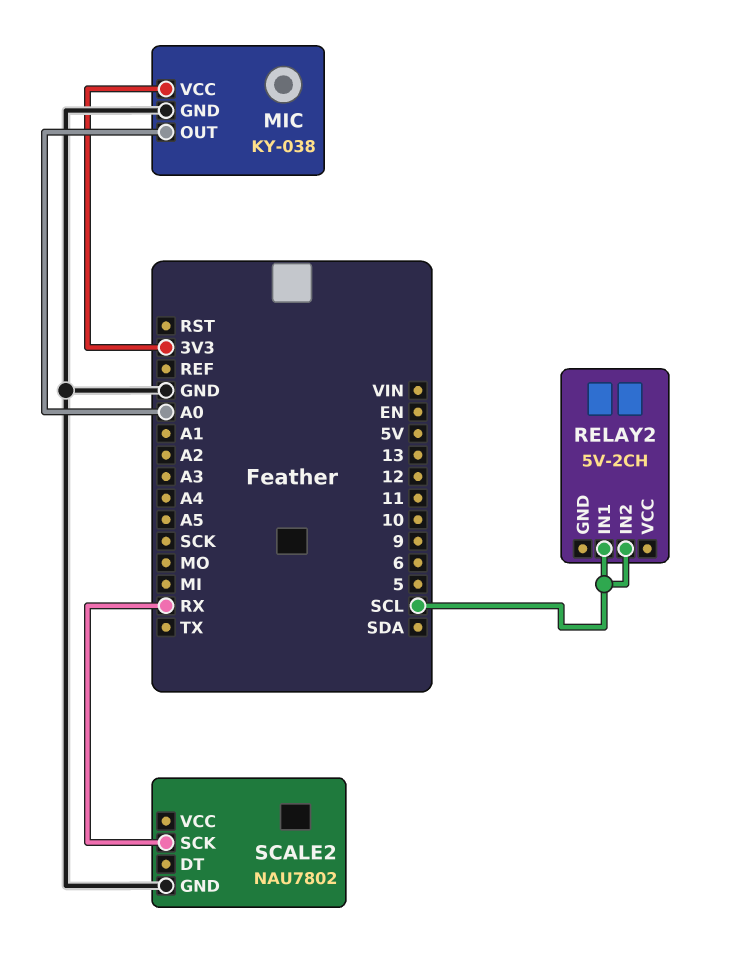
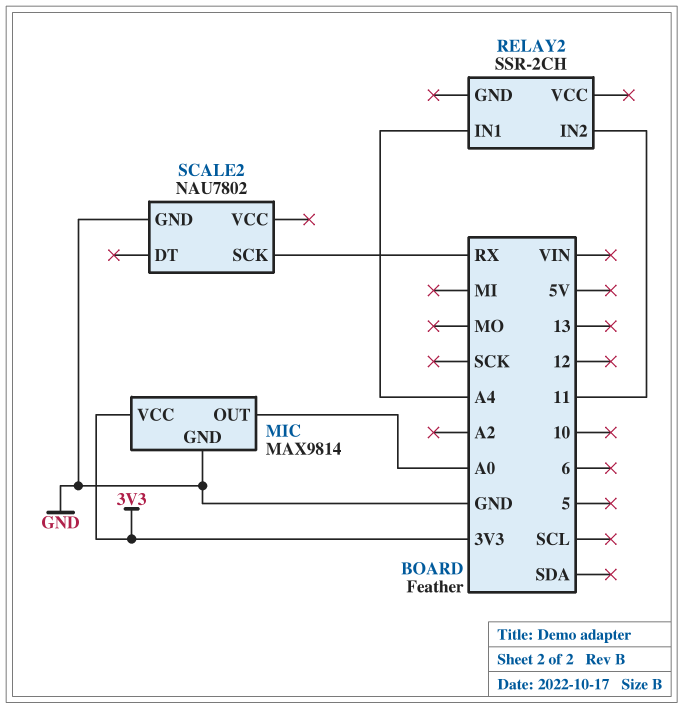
MIC: KY-038 -> MAX9814
RELAY2: 5V-2CH -> SSR-2CH
RELAY2 pin IN1: SCL -> A4
RELAY2 pin IN2: SCL -> 11

